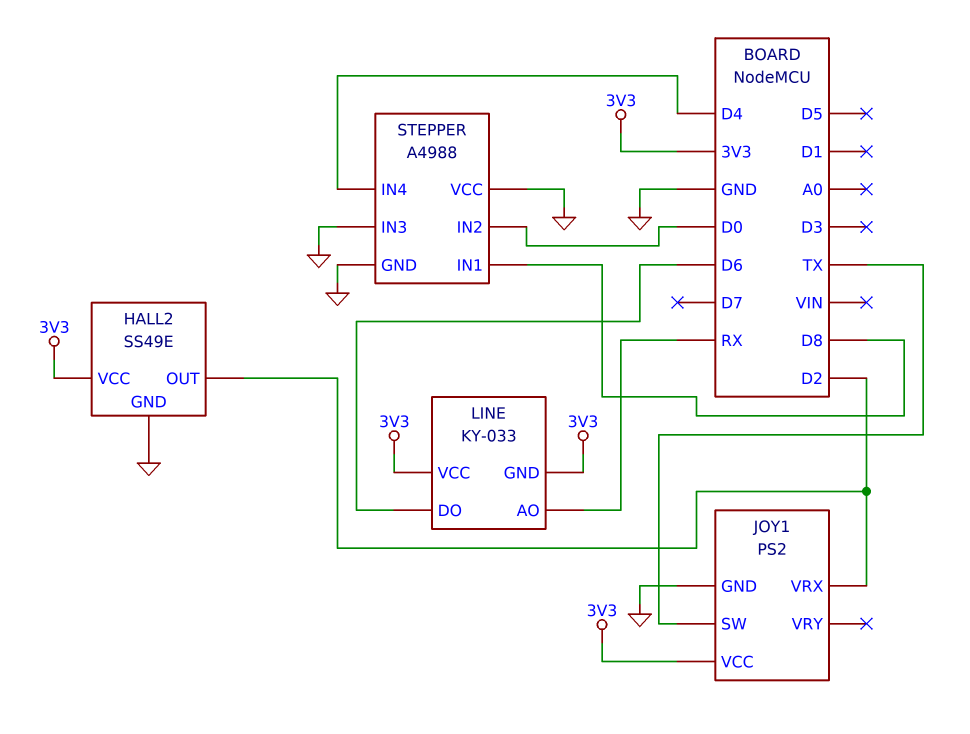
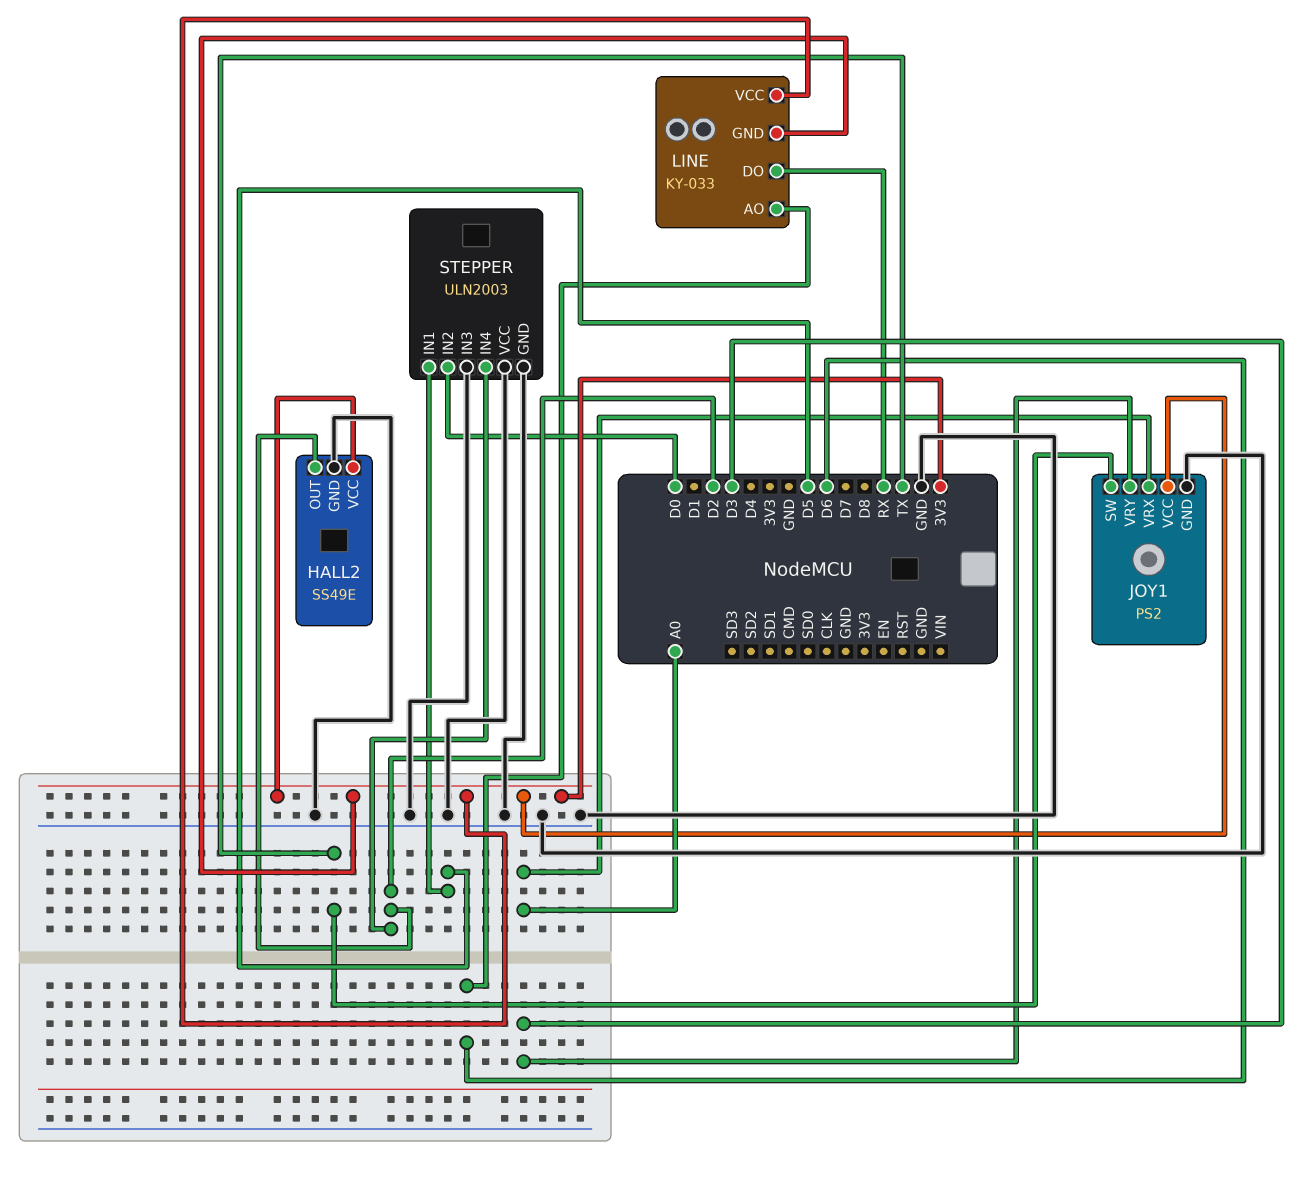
JOY1 pin VRX: D2 -> A0
JOY1 pin VRY: none -> D3
LINE pin AO: RX -> D6
LINE pin DO: D6 -> RX
STEPPER: A4988 -> ULN2003
STEPPER pin IN1: D8 -> D5
STEPPER pin IN4: D4 -> D2

